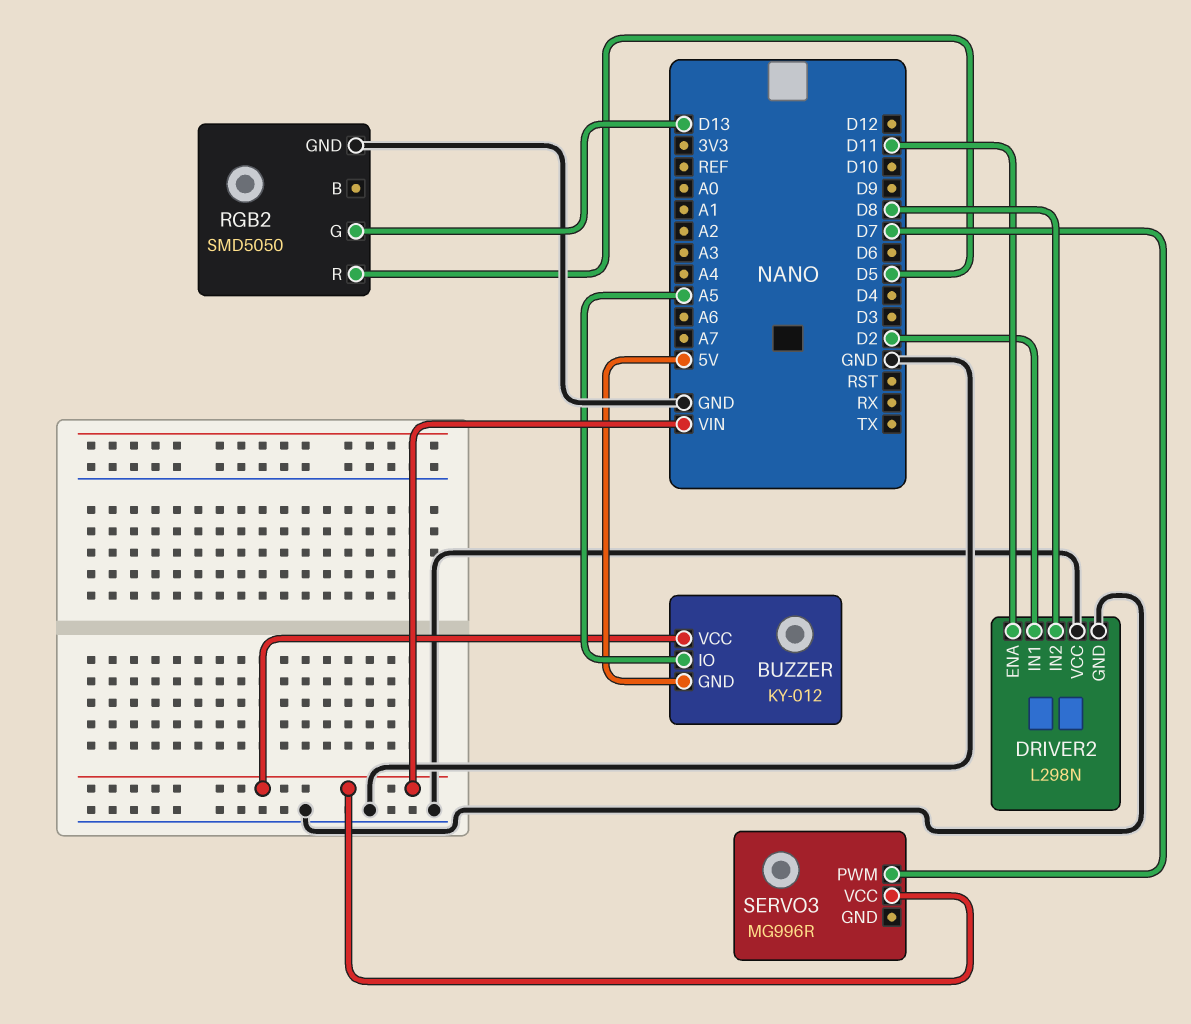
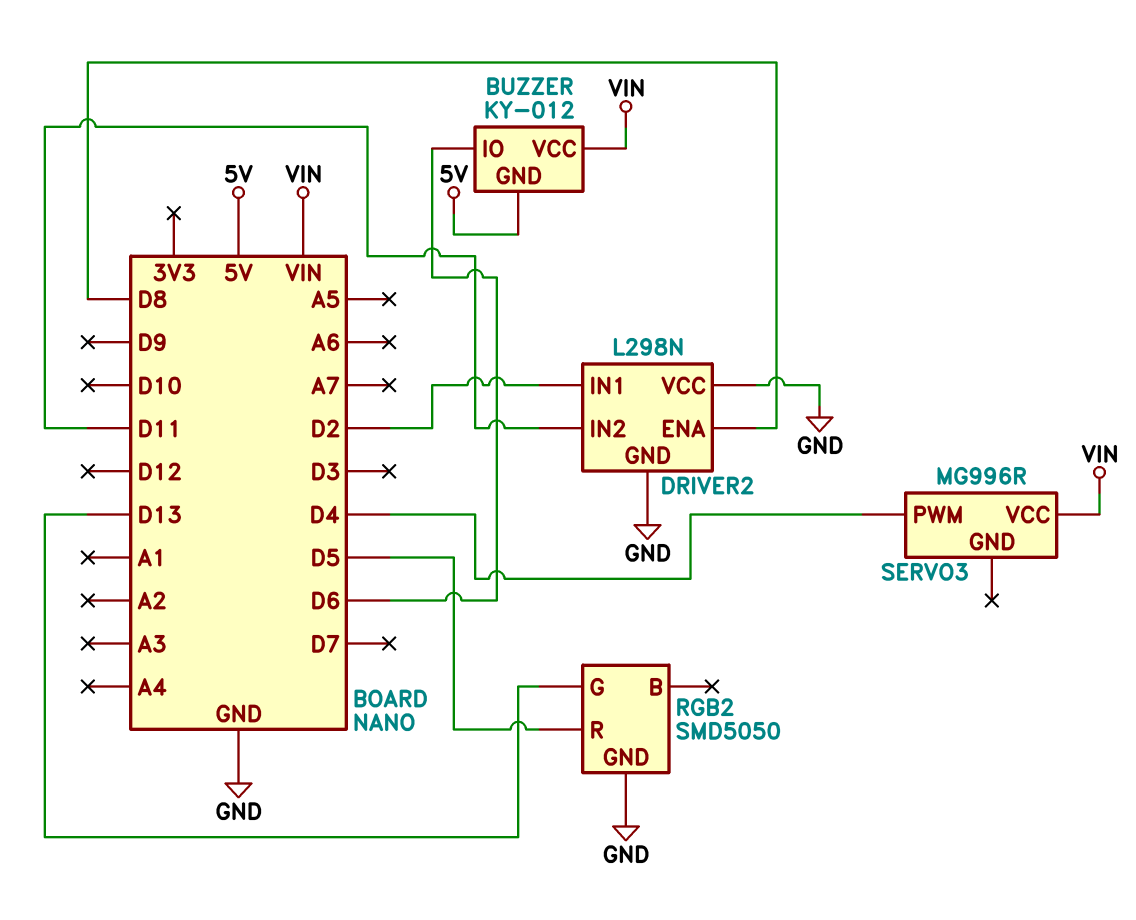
BUZZER pin IO: A5 -> D6
DRIVER2 pin ENA: D11 -> D8
DRIVER2 pin IN2: D8 -> D11
SERVO3 pin PWM: D7 -> D4

